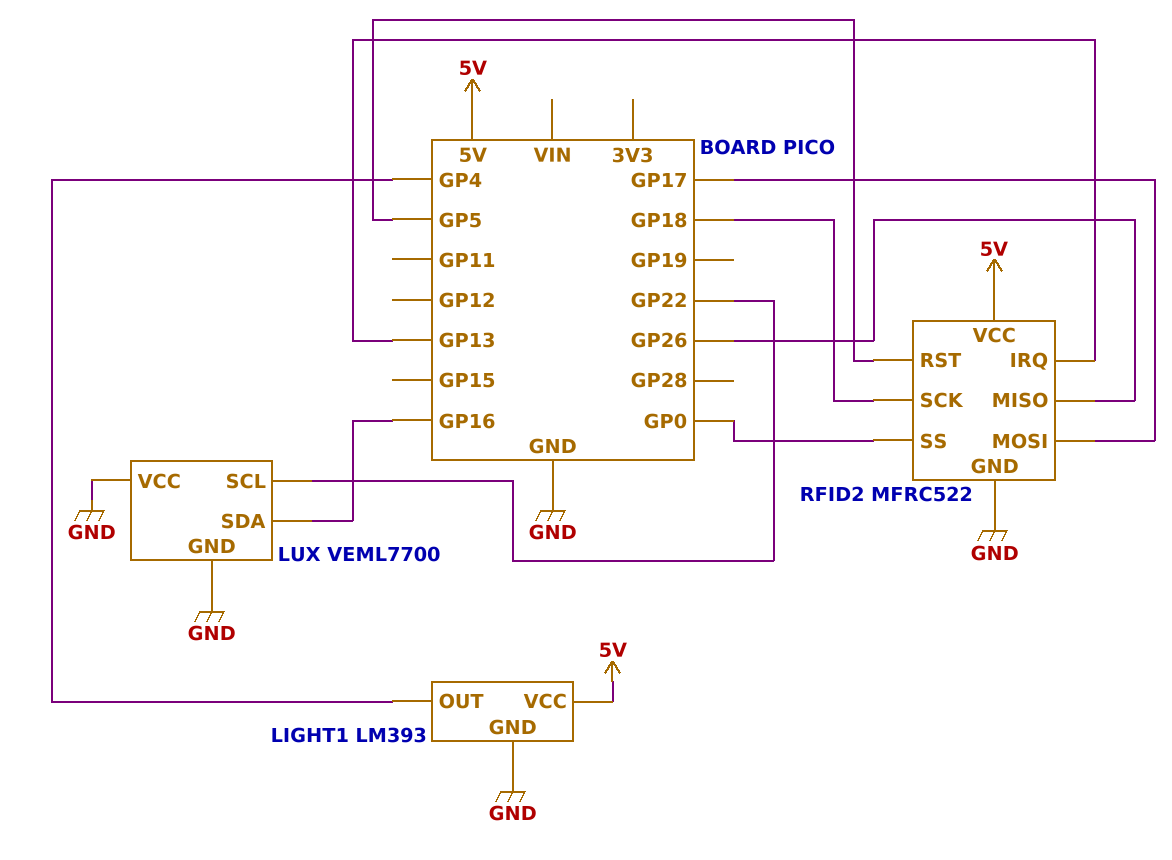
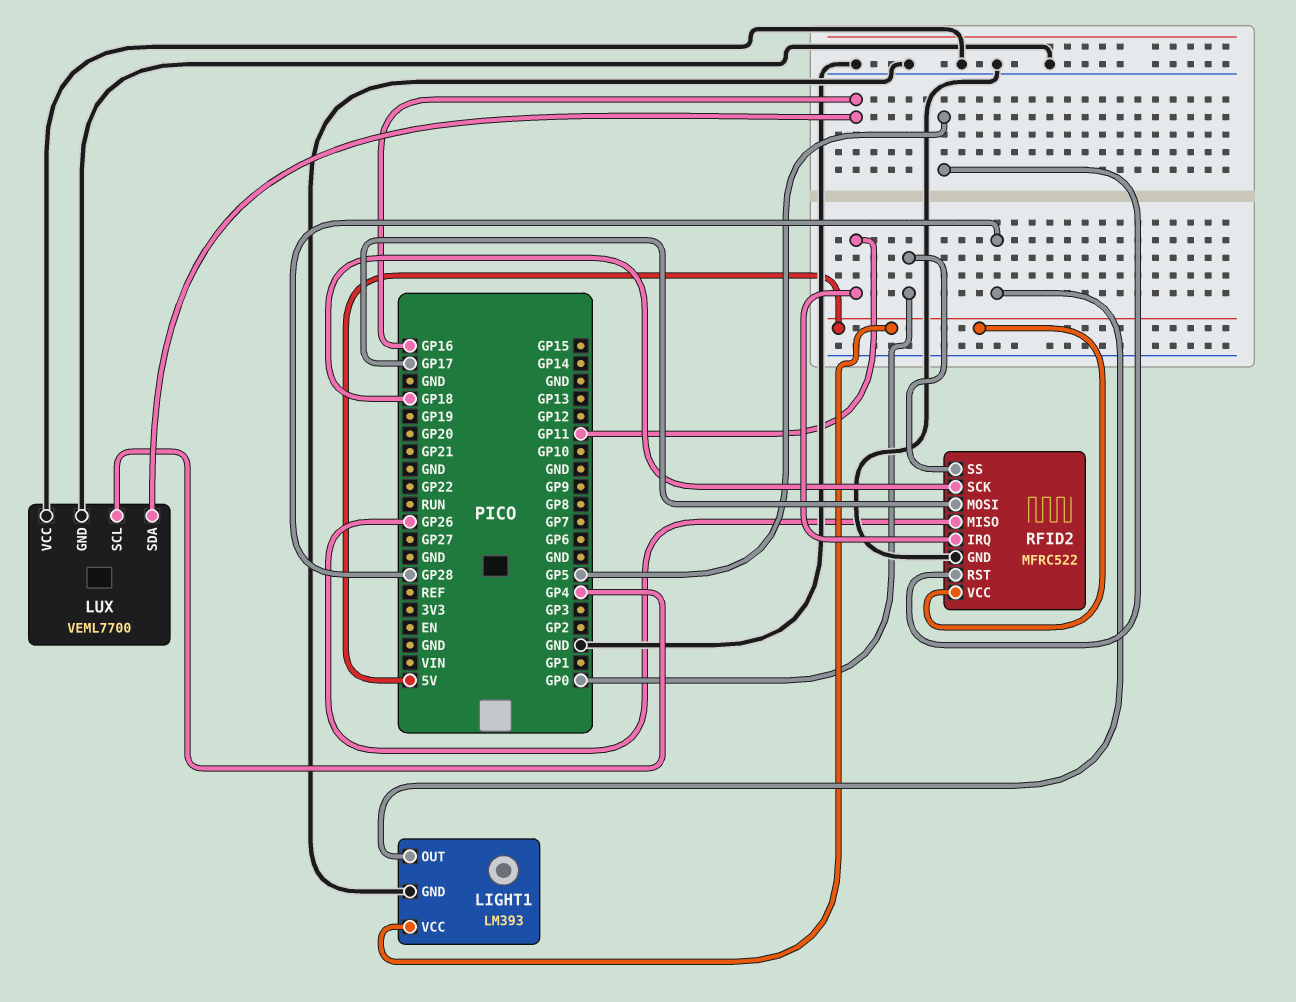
LIGHT1 pin OUT: GP4 -> GP28
LUX pin SCL: GP22 -> GP4
RFID2 pin IRQ: GP13 -> GP11

